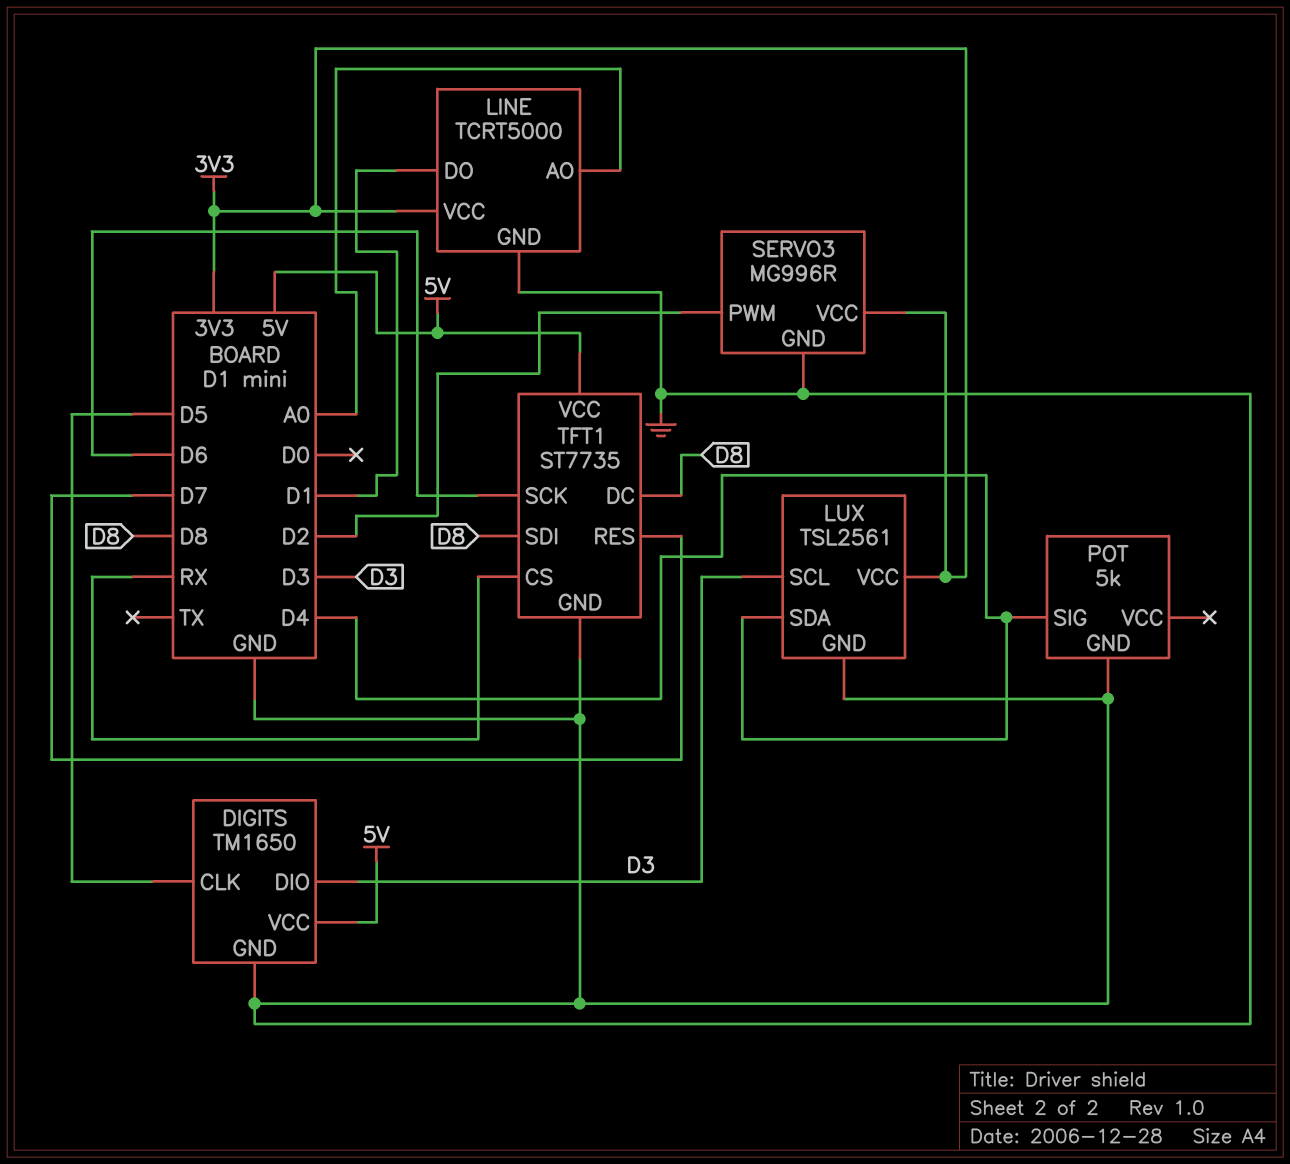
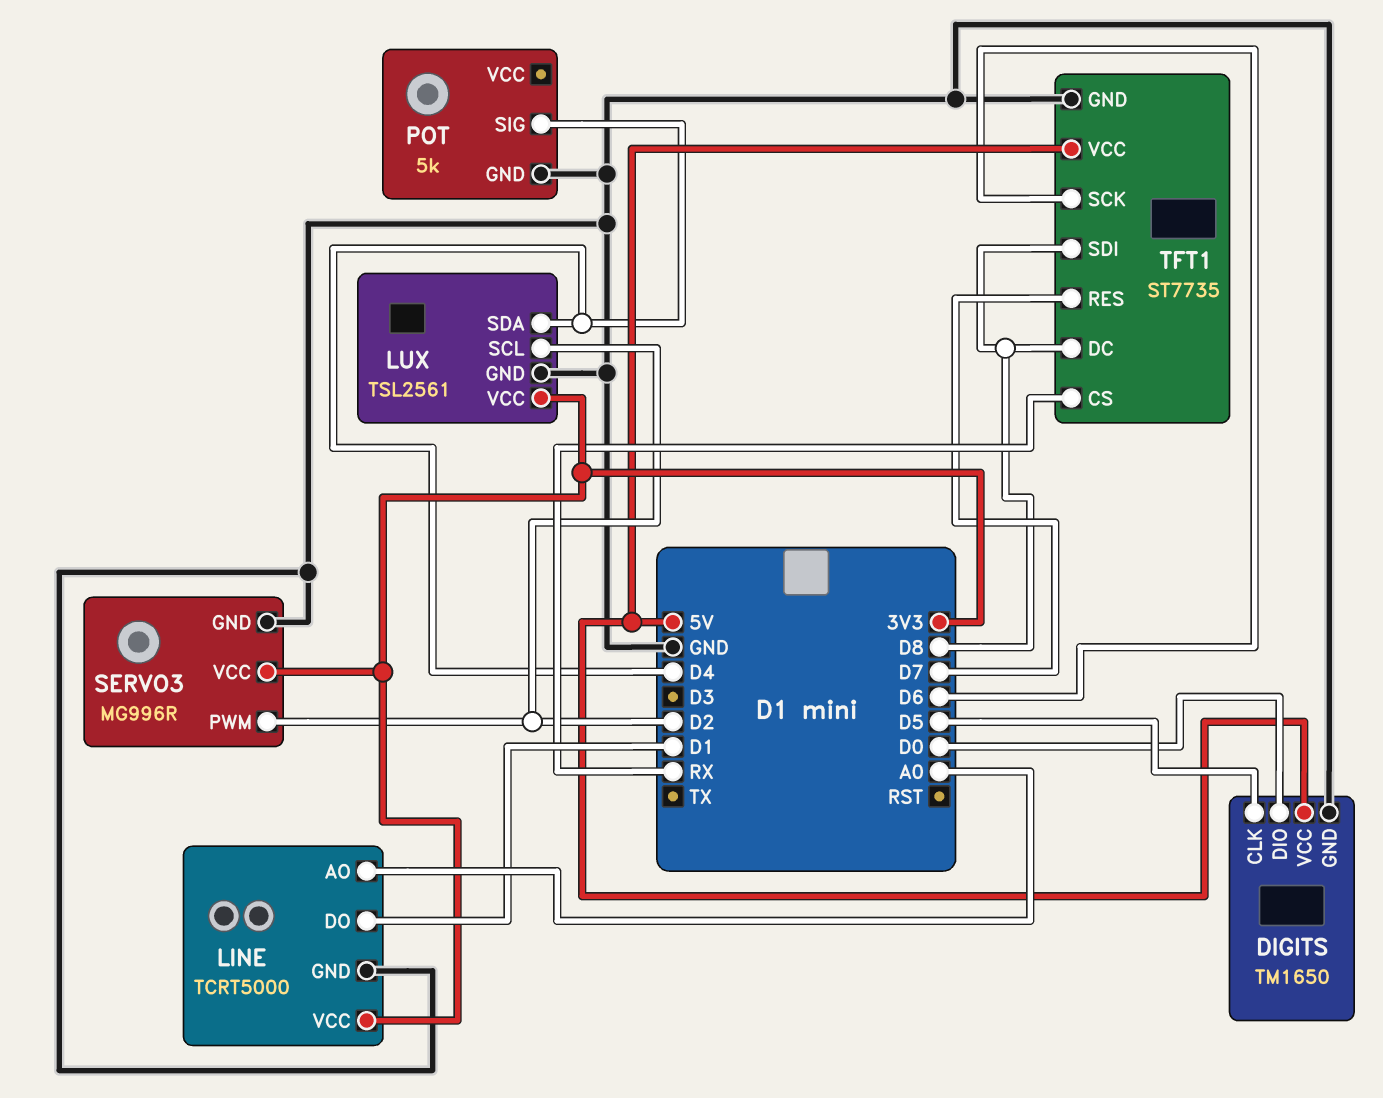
DIGITS pin DIO: D3 -> D0
LUX pin SCL: D3 -> D2

